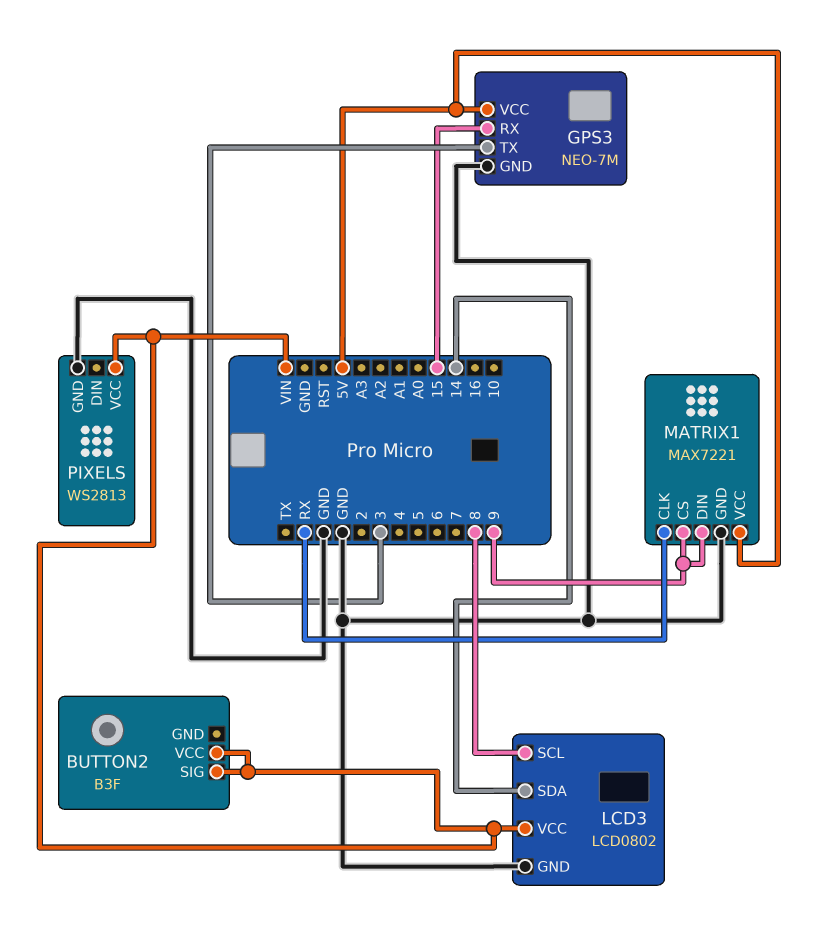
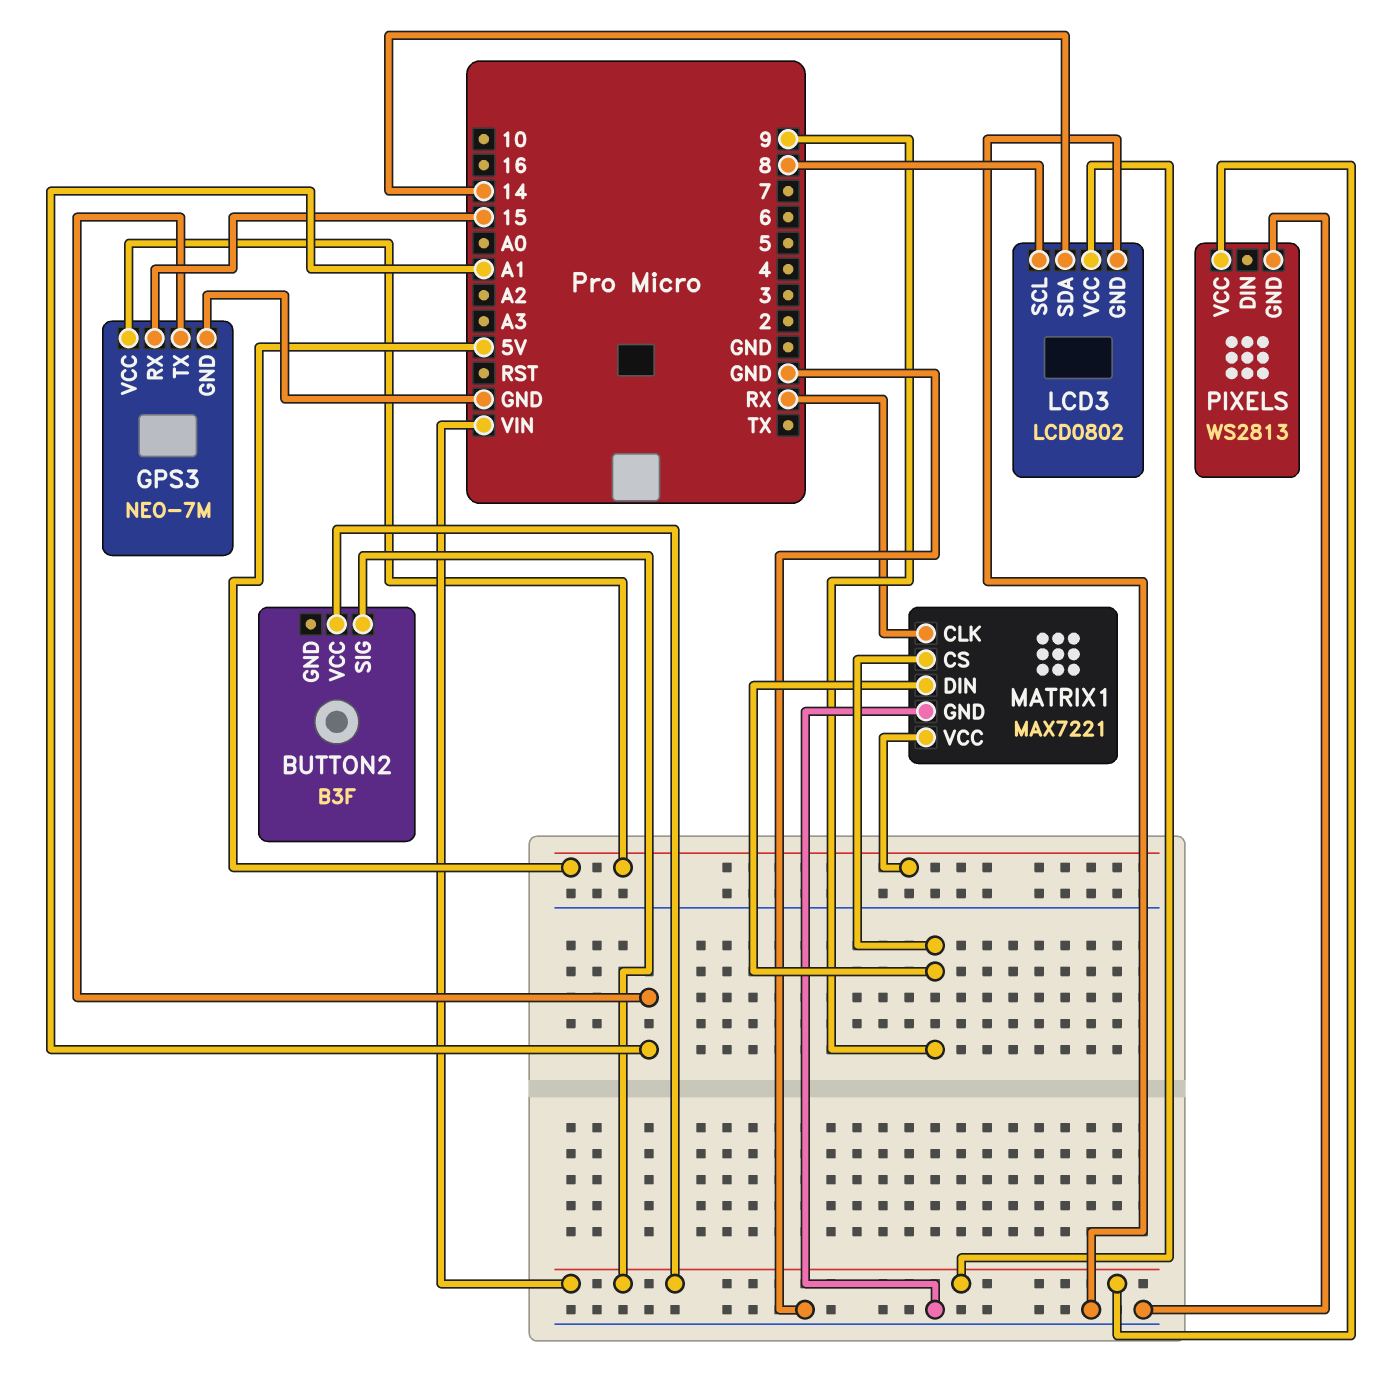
GPS3 pin TX: 3 -> A1

